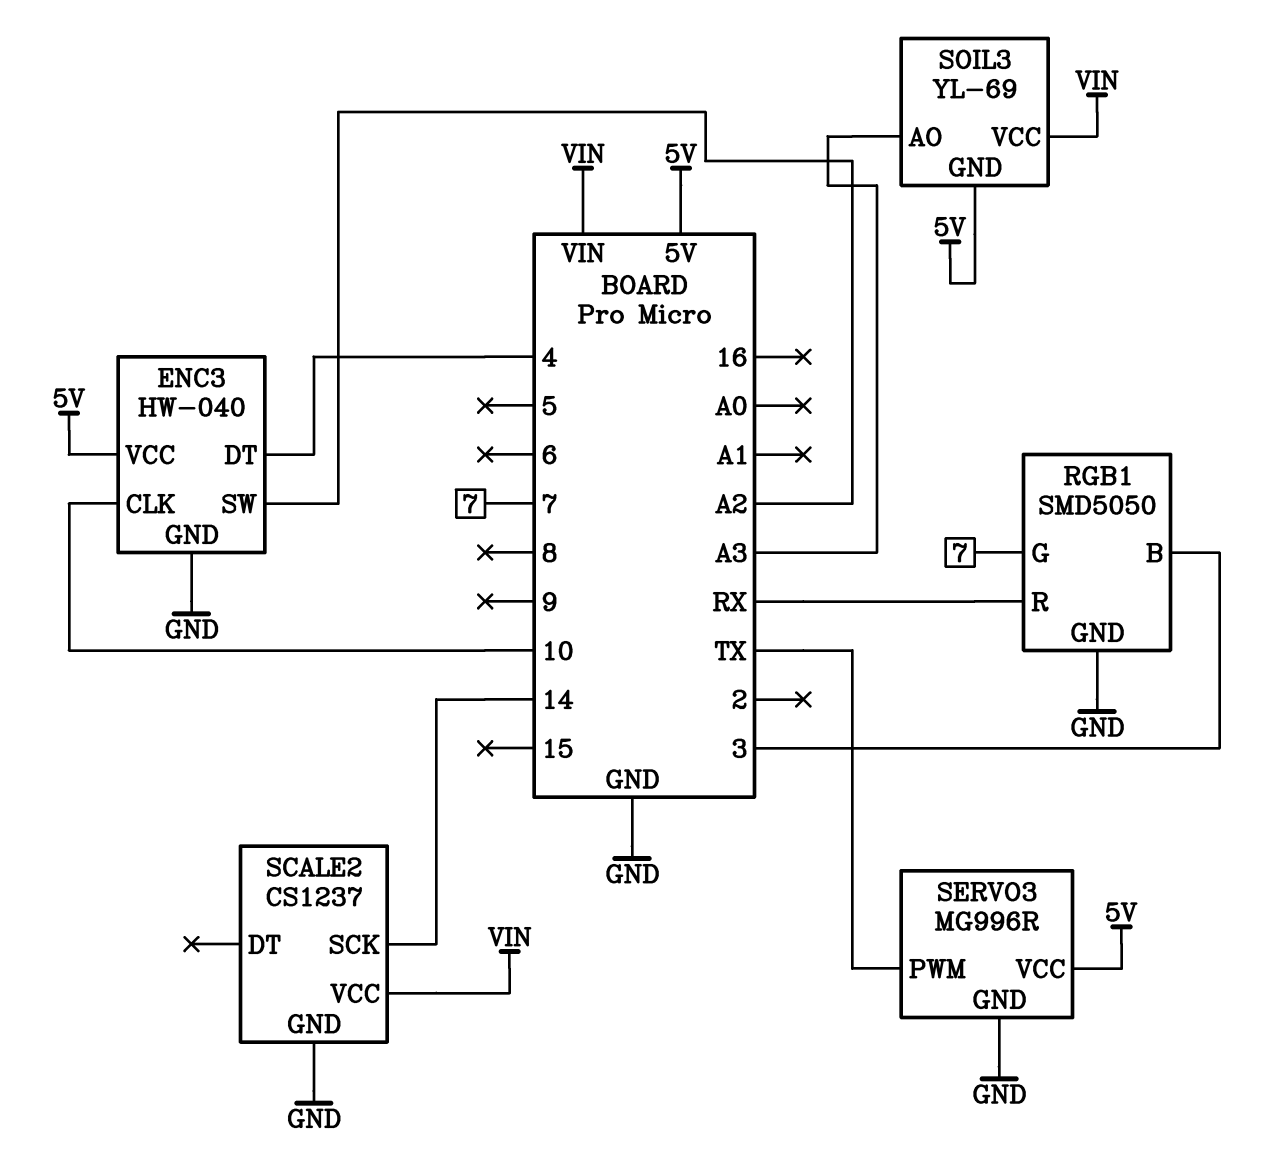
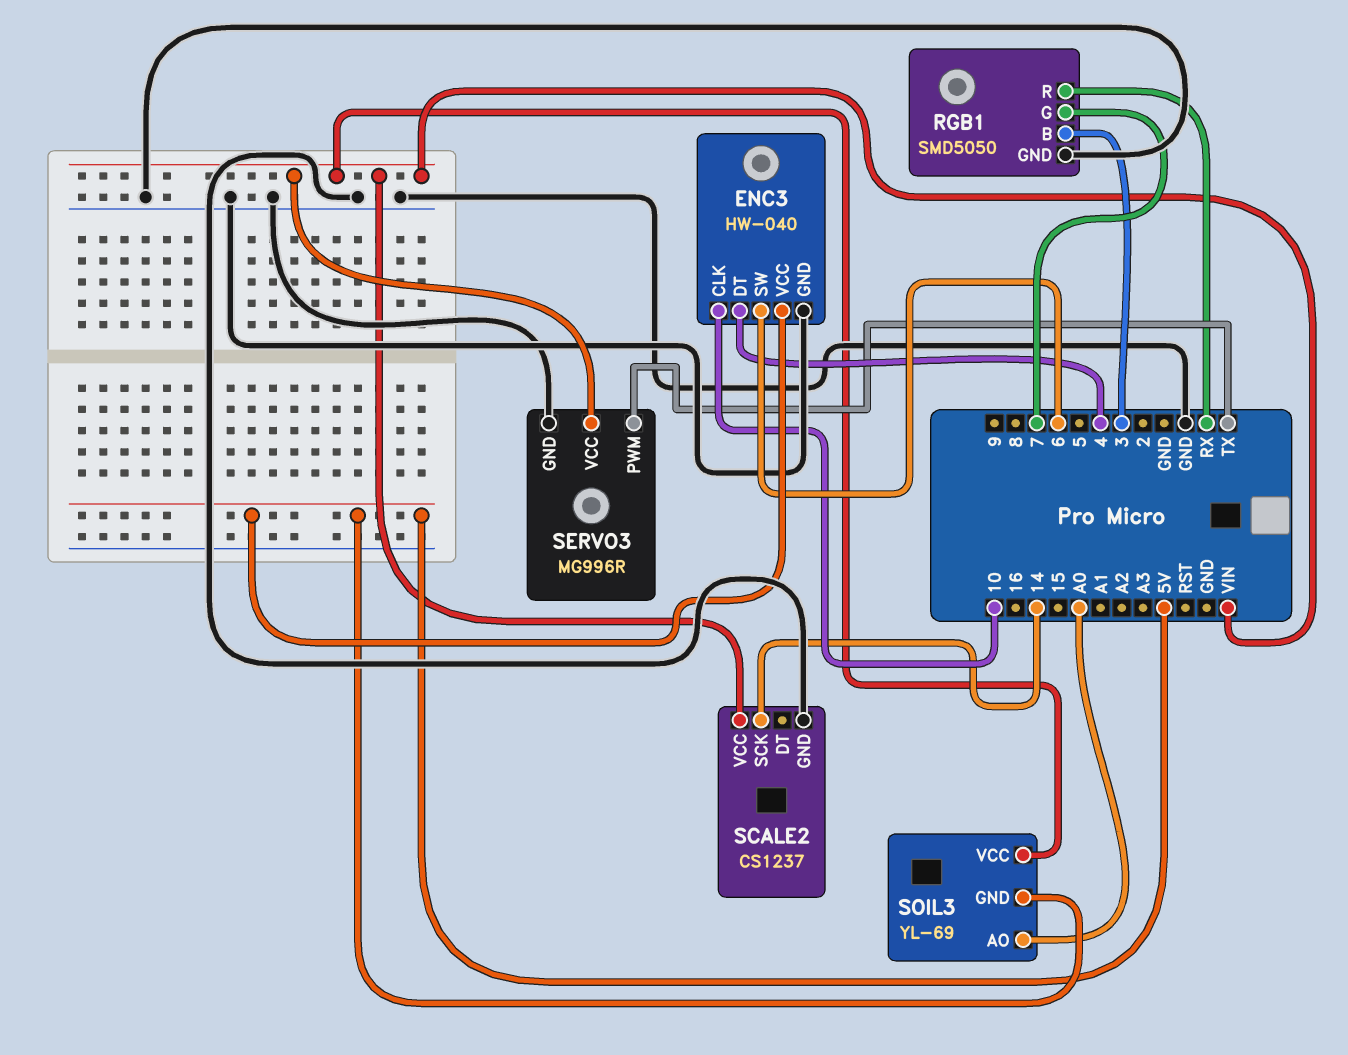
ENC3 pin SW: A2 -> 6
SERVO3 pin VCC: 5V -> VIN
SOIL3 pin AO: A3 -> A0

